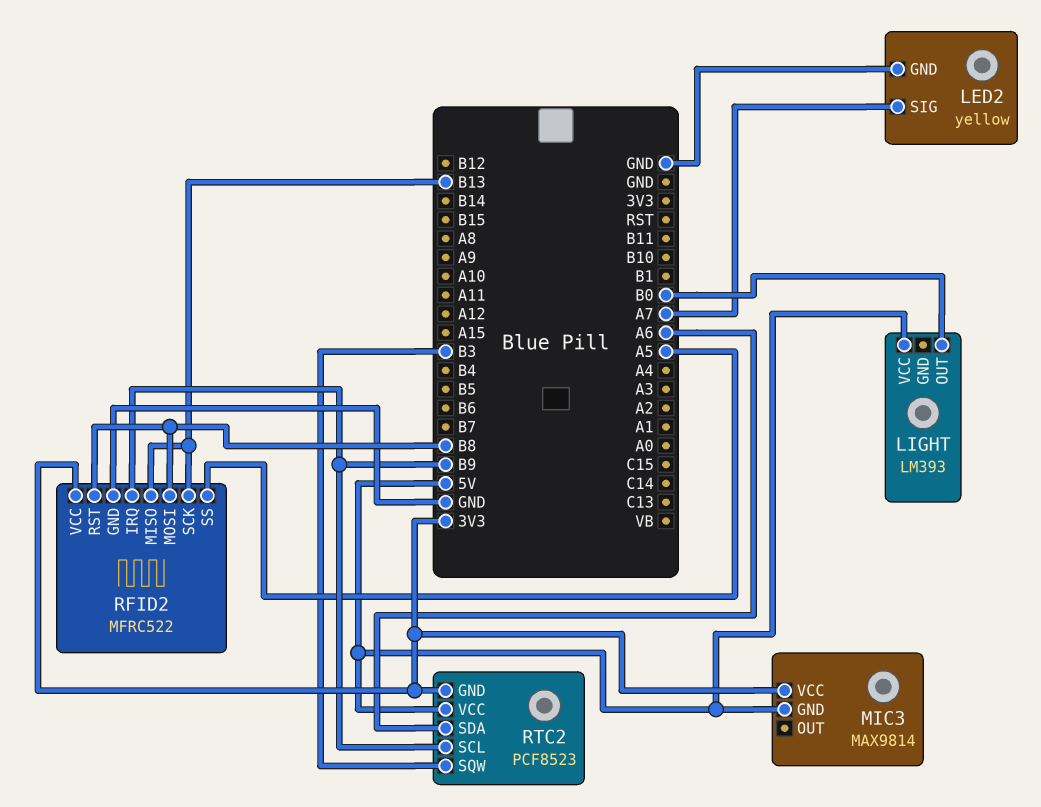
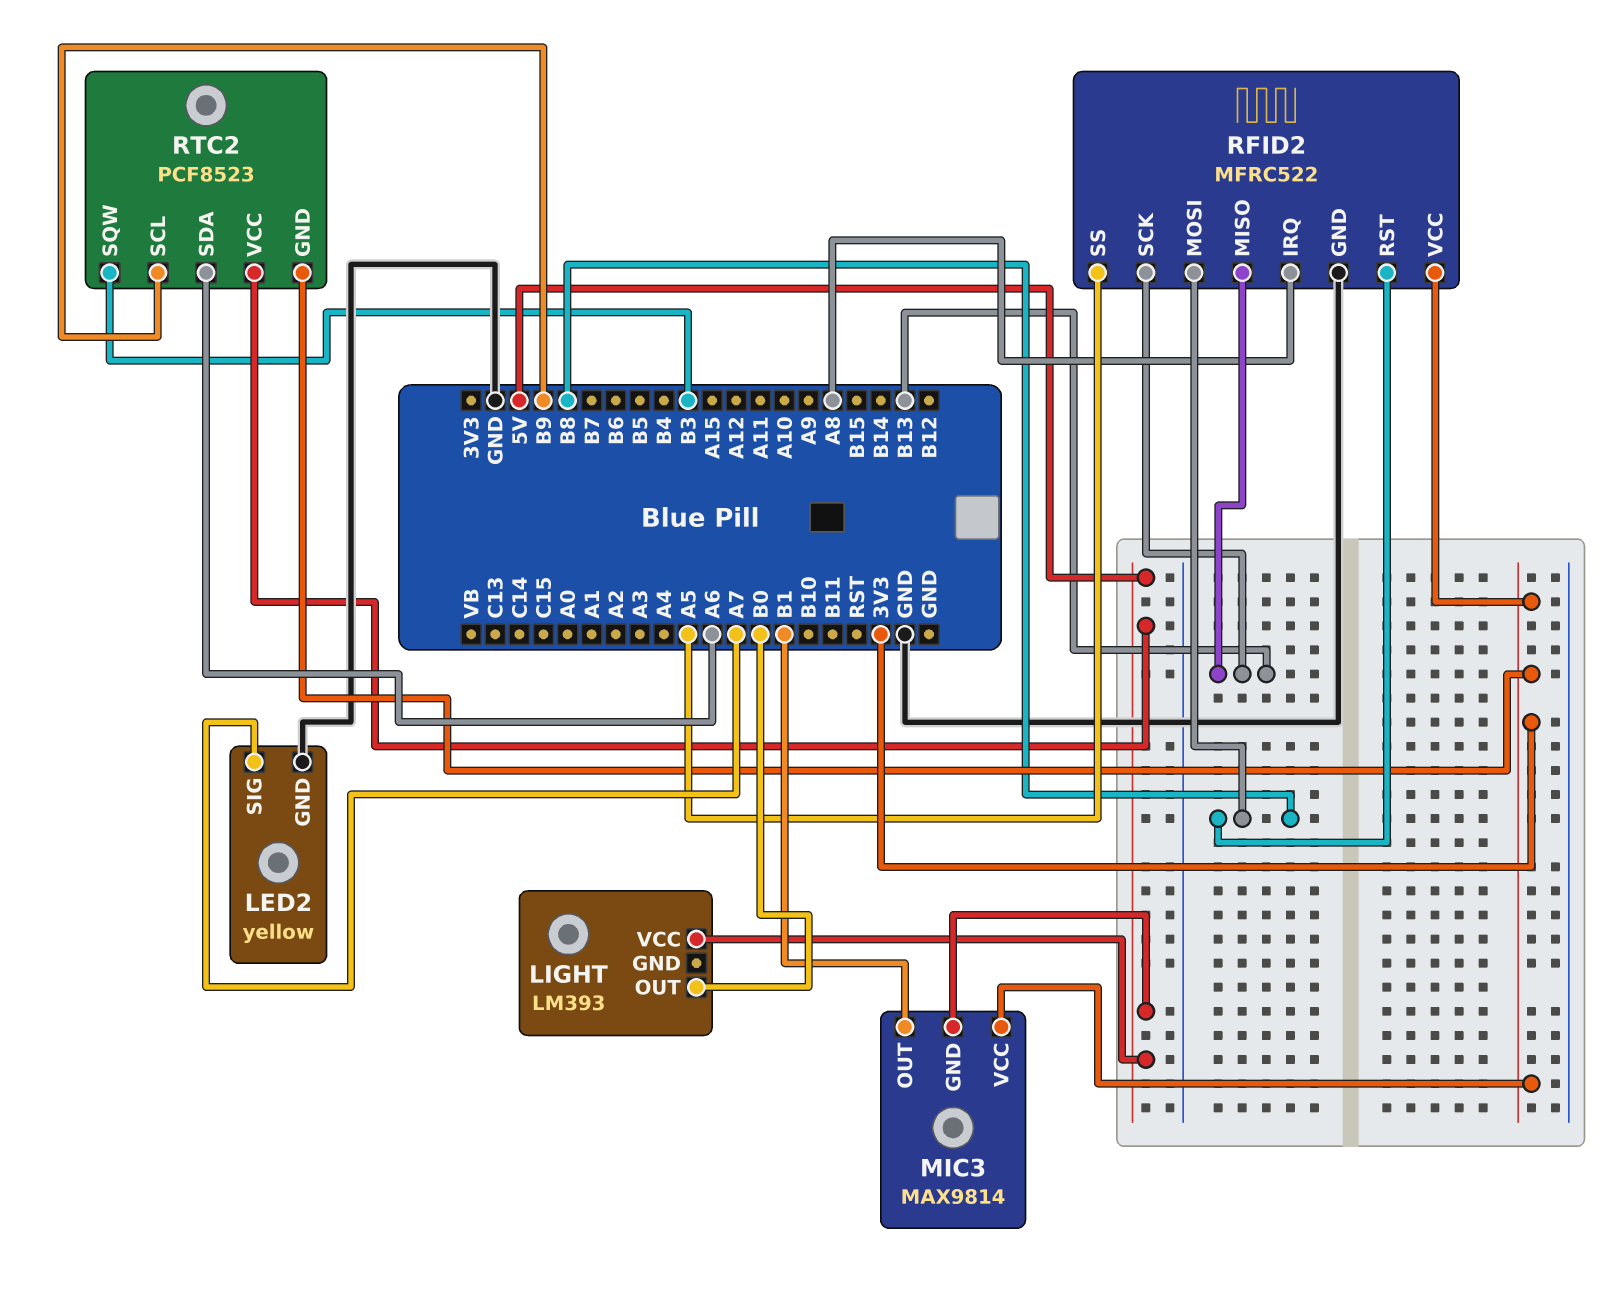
MIC3 pin OUT: none -> B1
RFID2 pin IRQ: B9 -> A8

